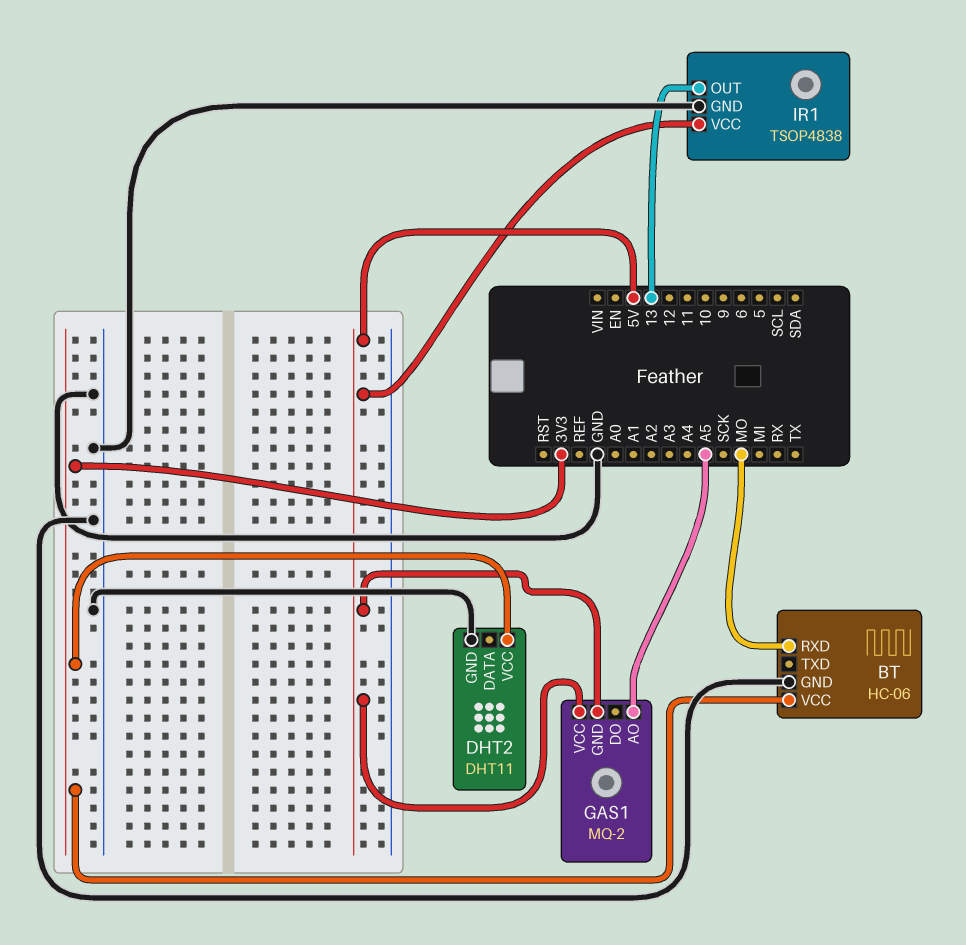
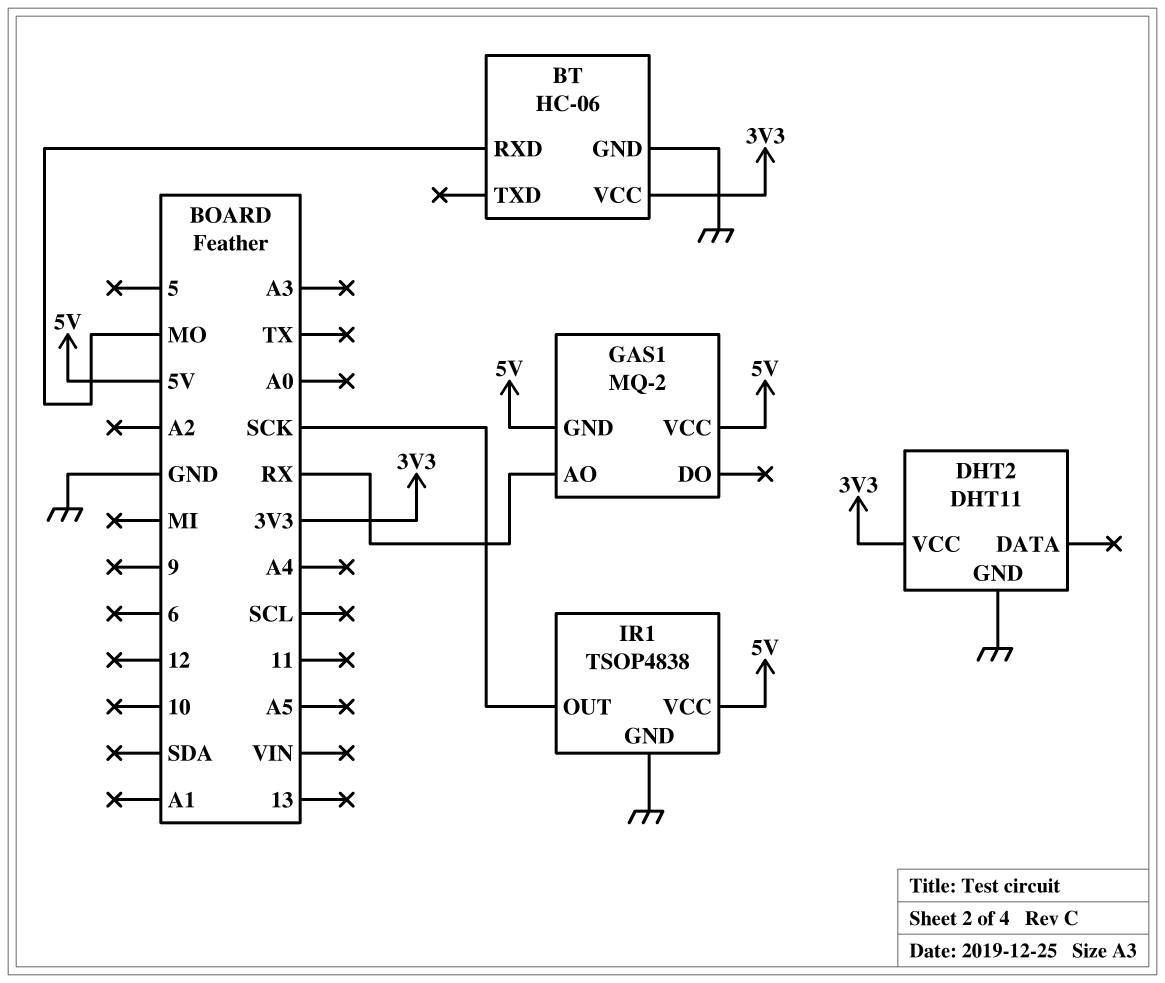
GAS1 pin AO: A5 -> RX
IR1 pin OUT: 13 -> SCK

